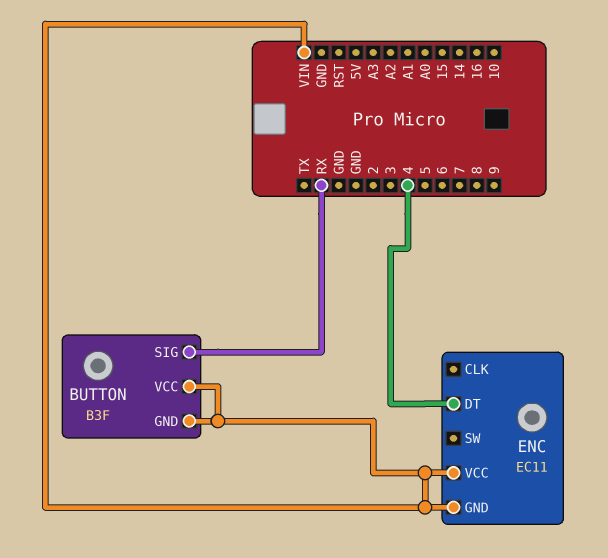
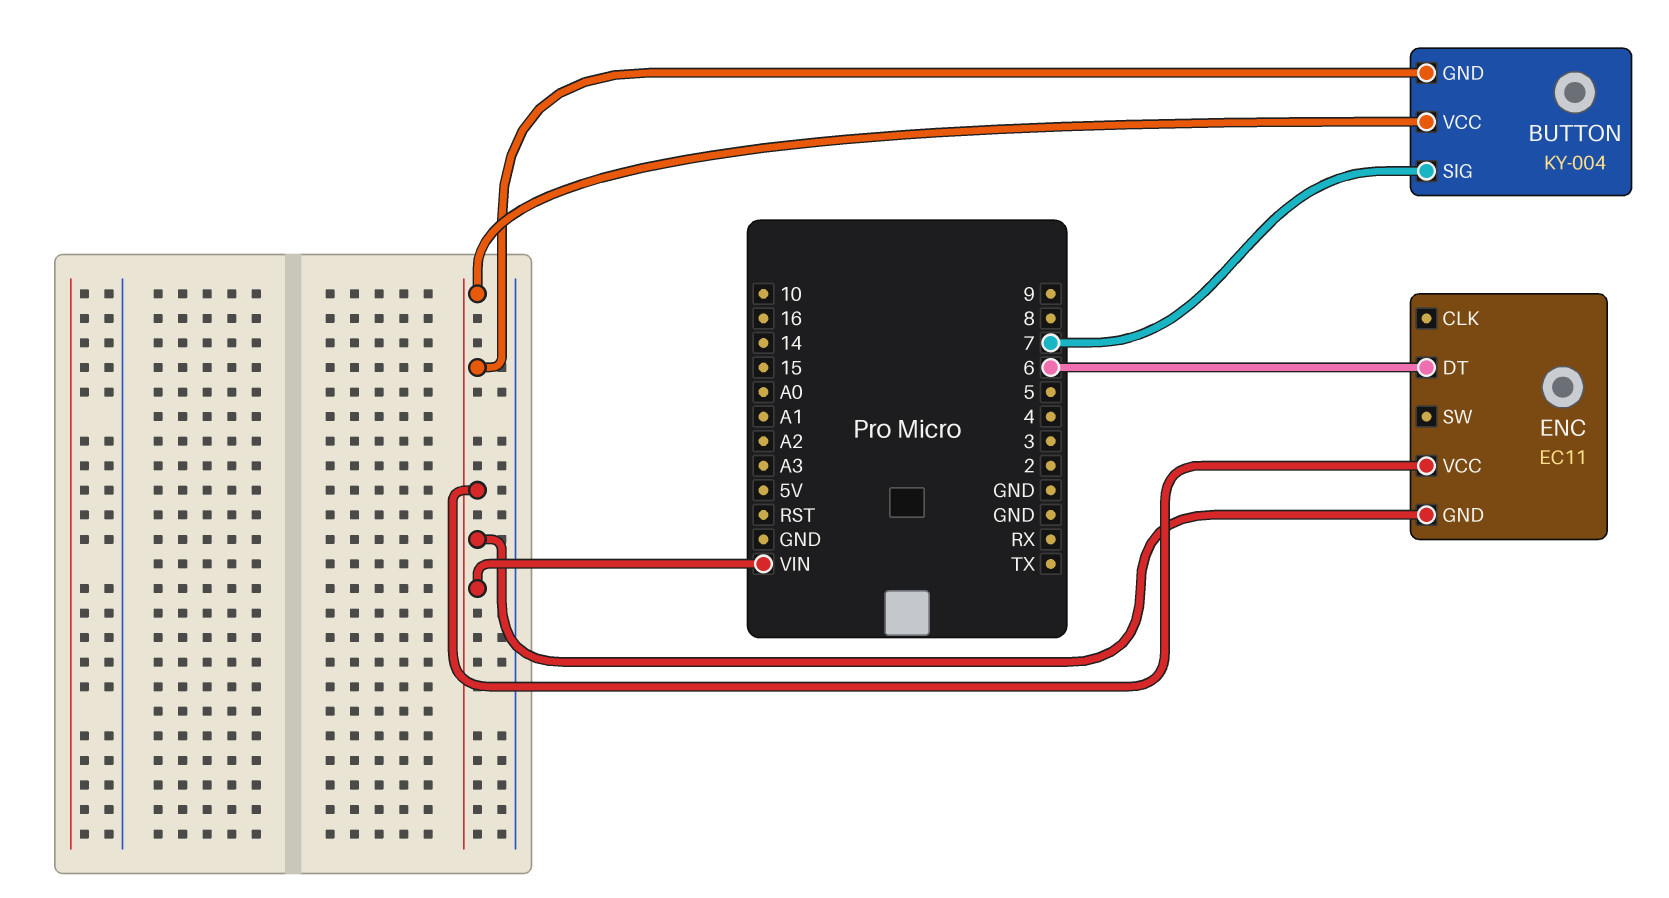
BUTTON: B3F -> KY-004
BUTTON pin SIG: RX -> 7
ENC pin DT: 4 -> 6

